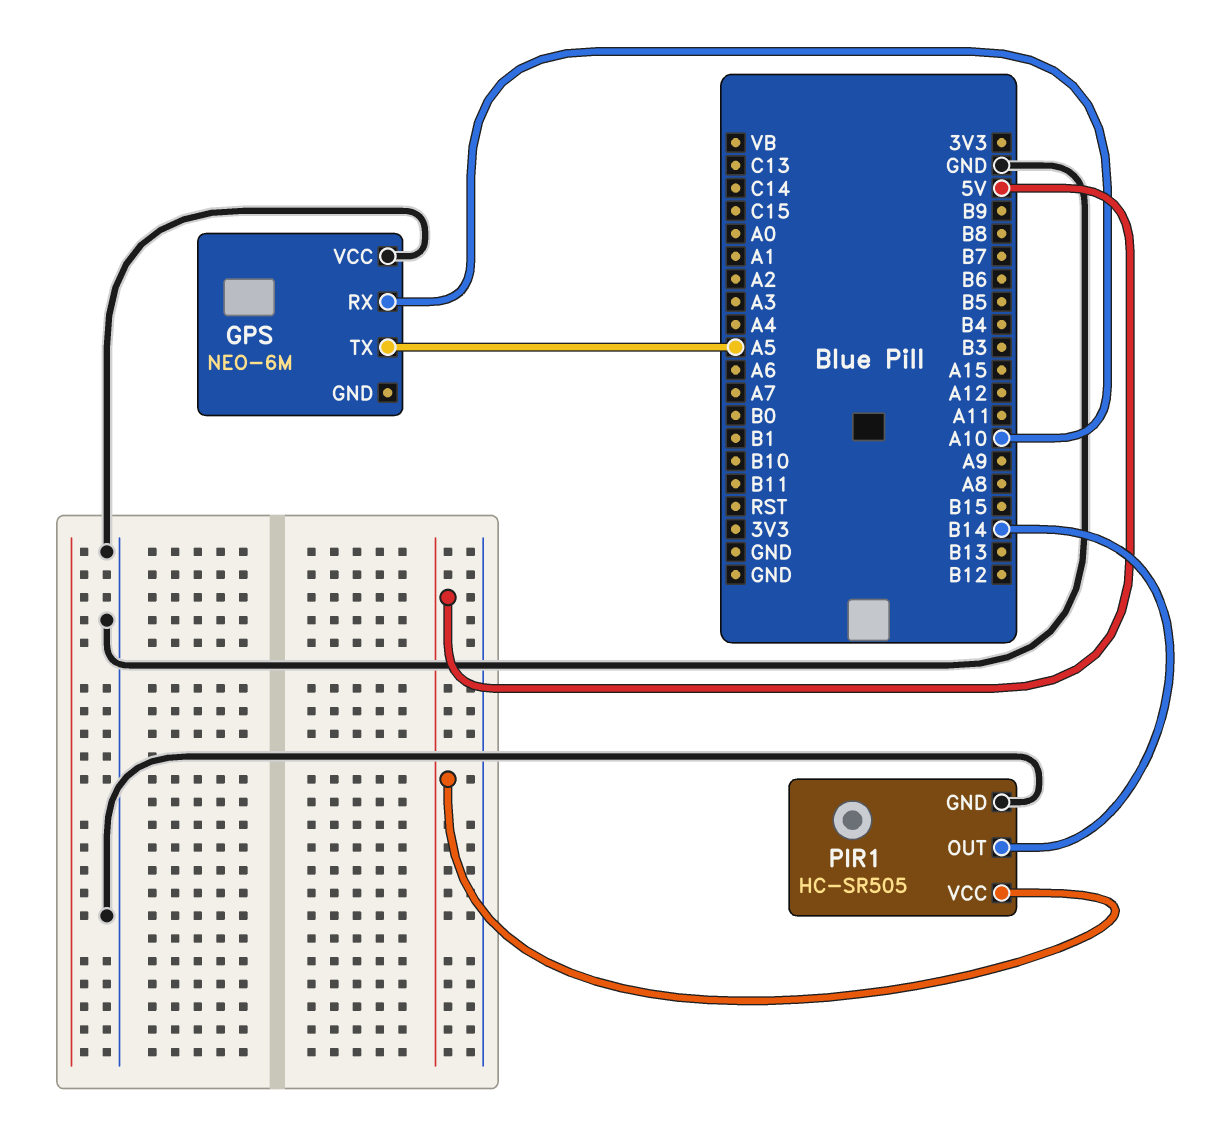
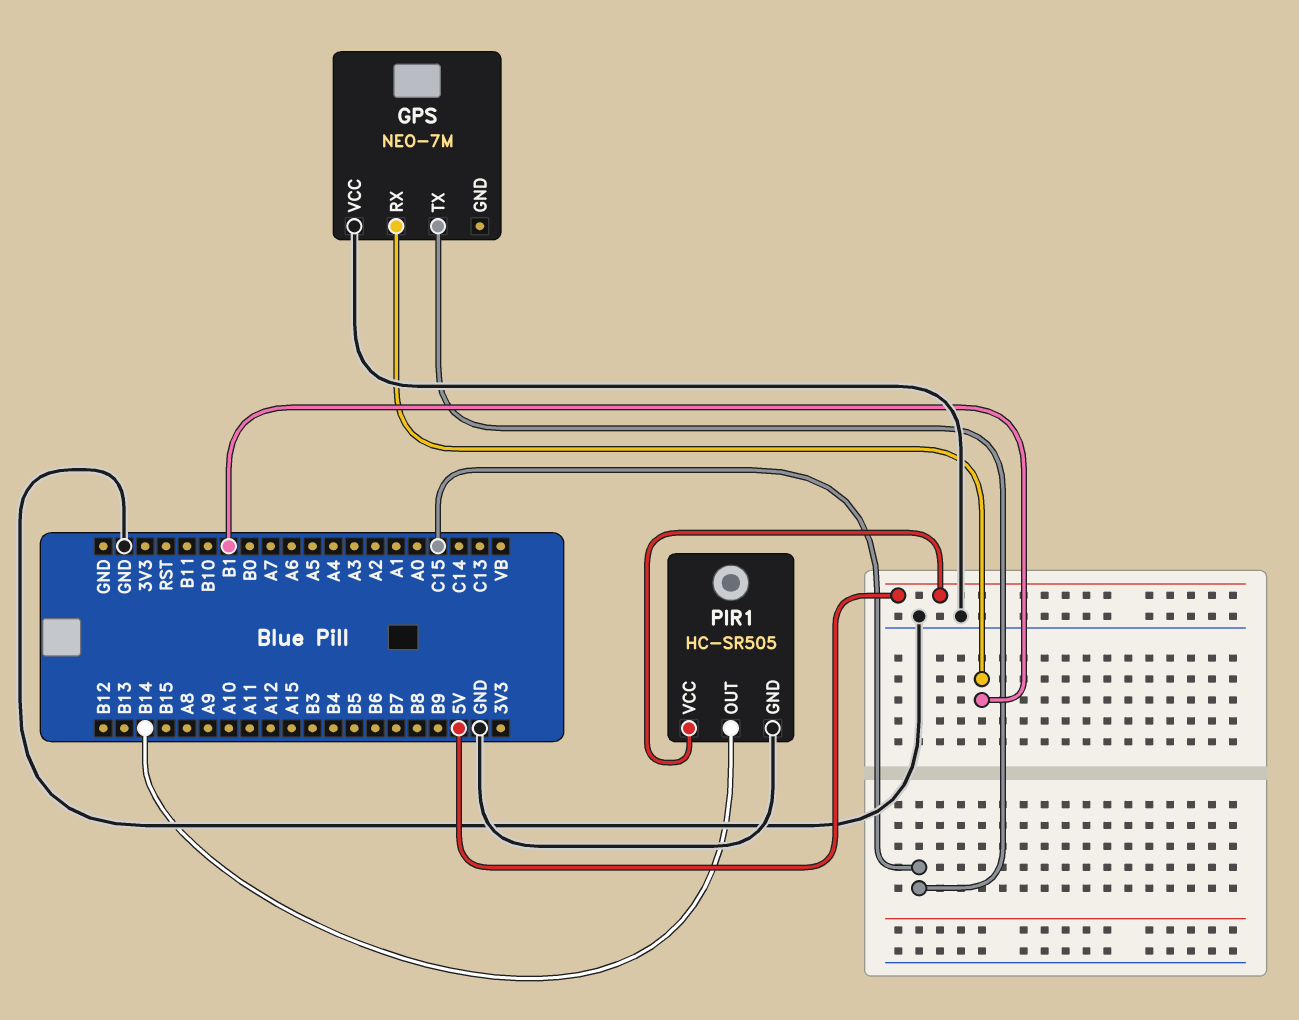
GPS: NEO-6M -> NEO-7M
GPS pin RX: A10 -> B1
GPS pin TX: A5 -> C15

